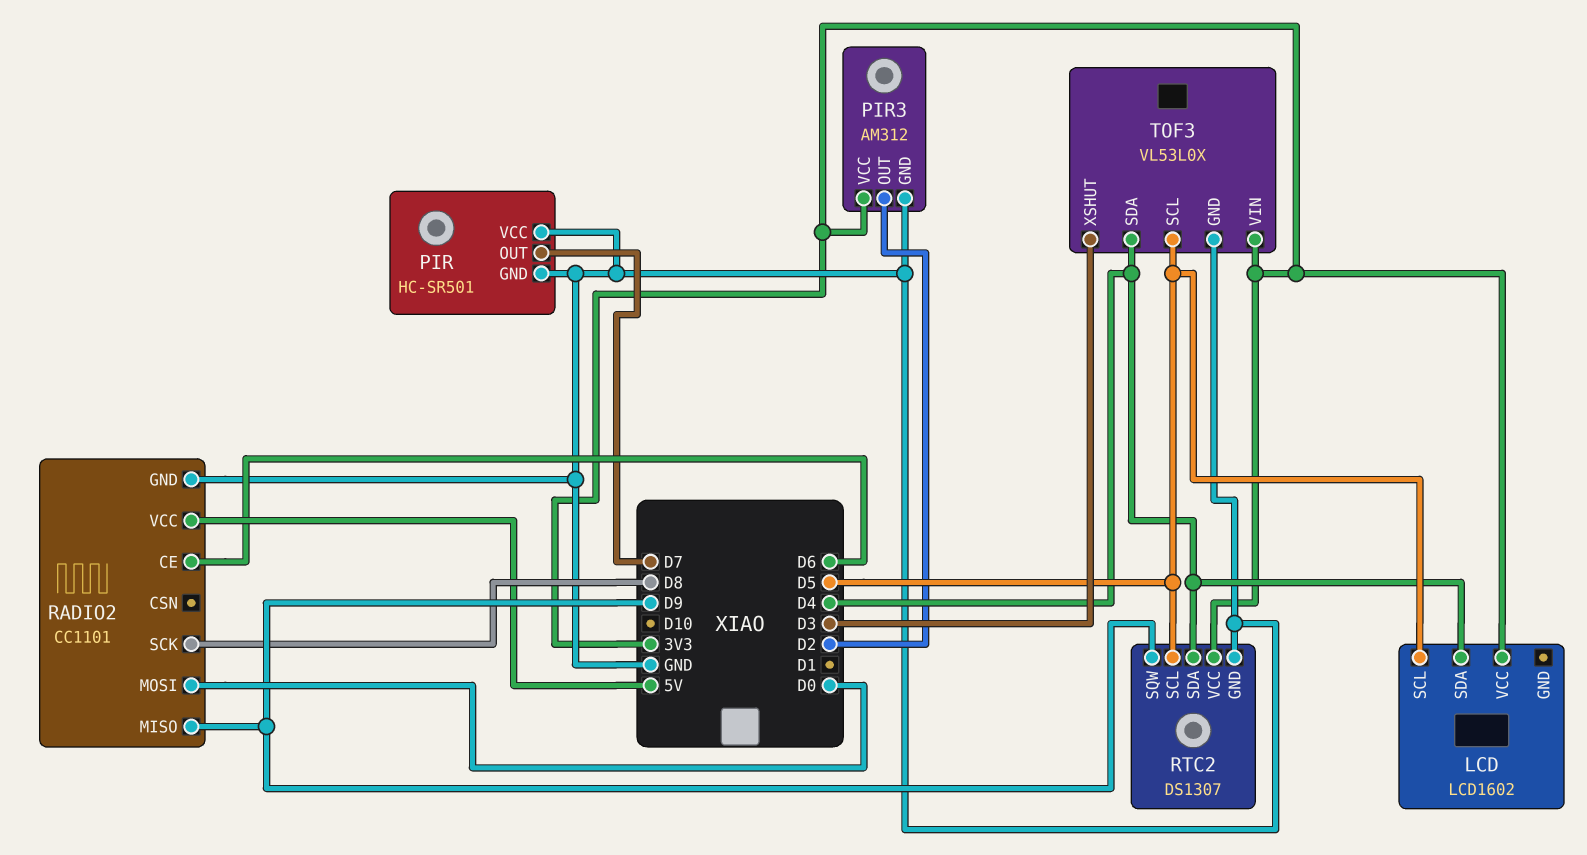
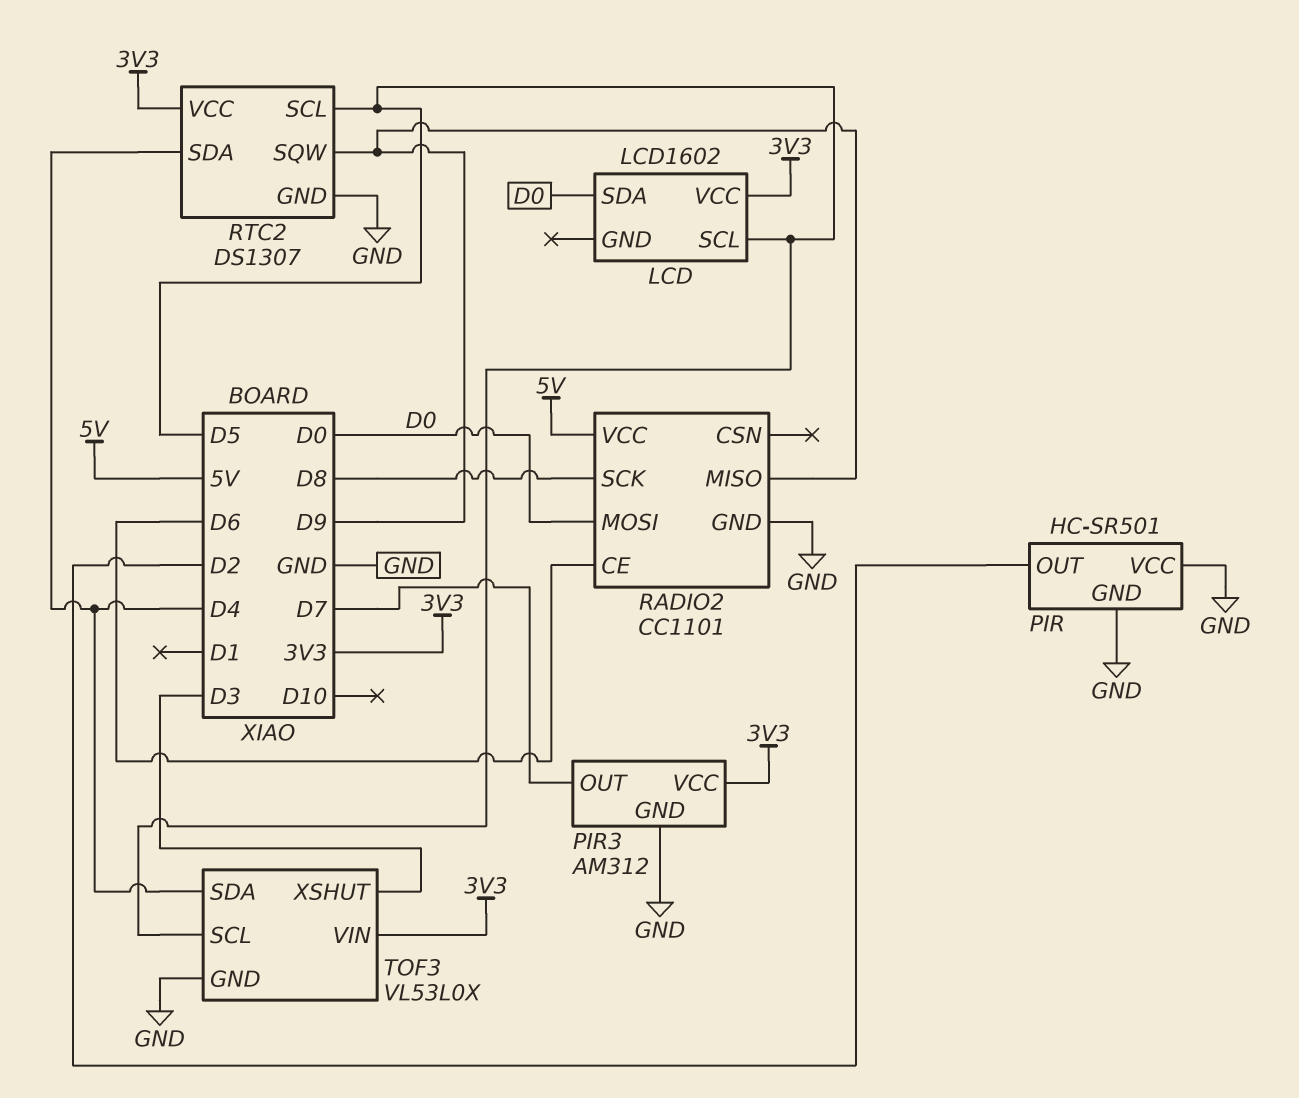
LCD pin SDA: D4 -> D0
PIR pin OUT: D7 -> D2
PIR3 pin OUT: D2 -> D7

